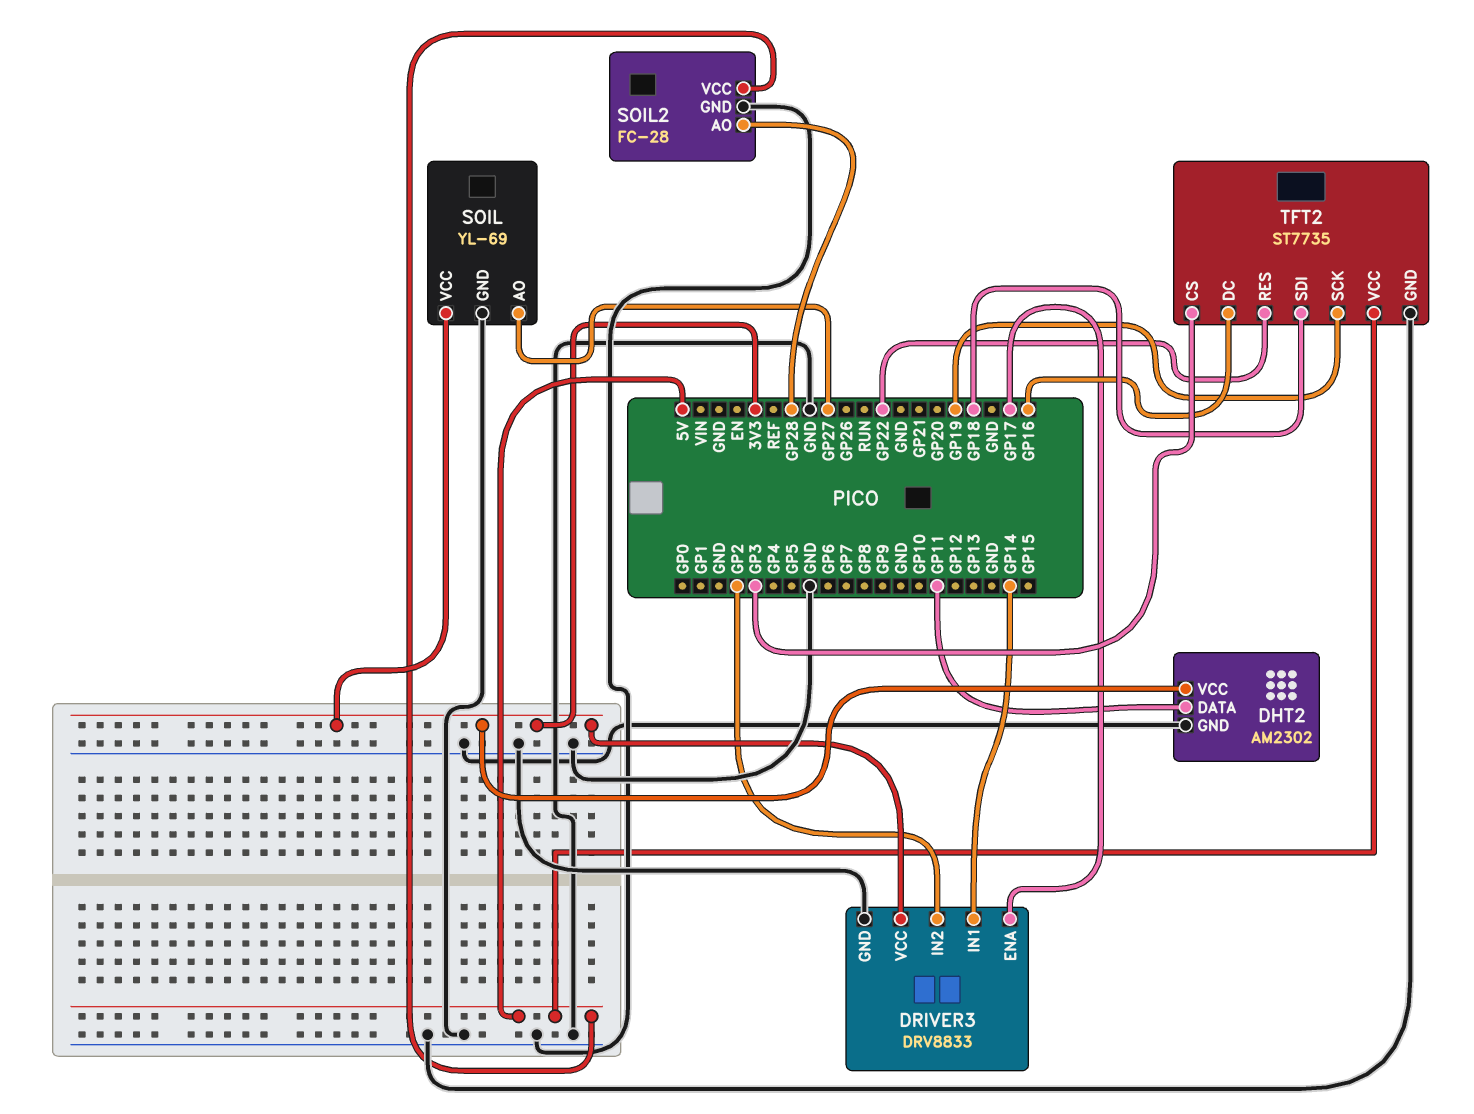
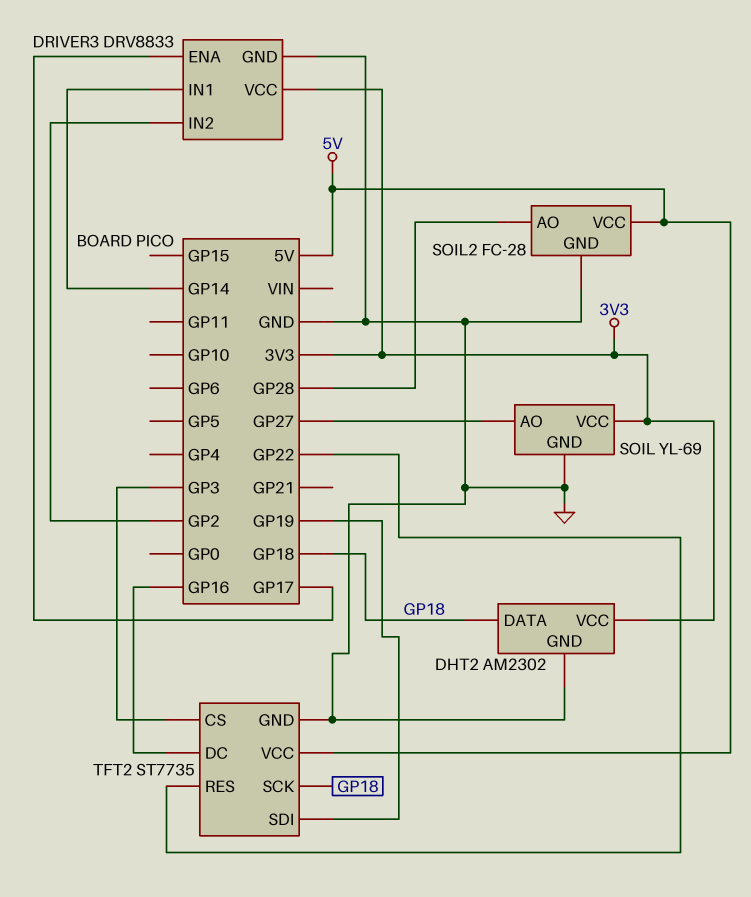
DHT2 pin DATA: GP11 -> GP18
TFT2 pin SCK: GP19 -> GP18
TFT2 pin SDI: GP18 -> GP19

